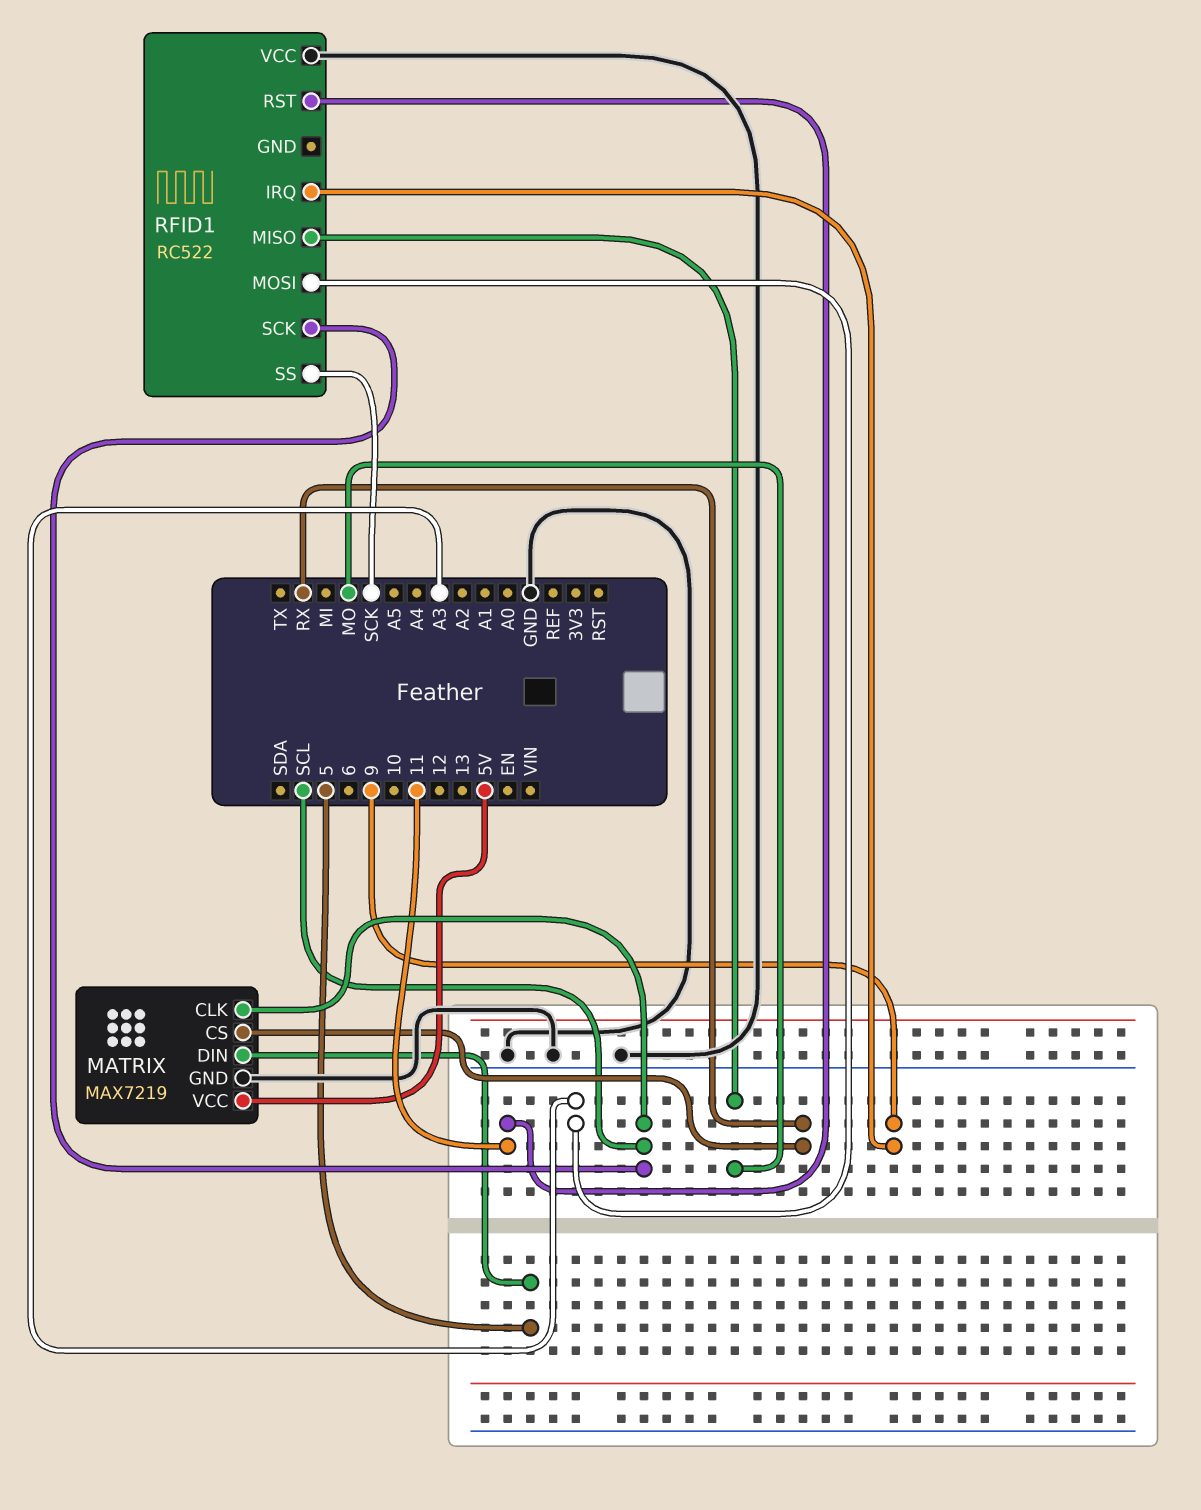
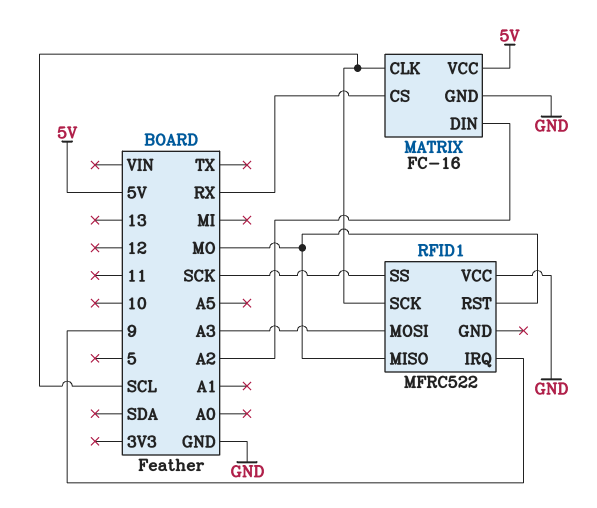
MATRIX: MAX7219 -> FC-16
MATRIX pin DIN: 5 -> A2
RFID1: RC522 -> MFRC522
RFID1 pin RST: 11 -> MO

